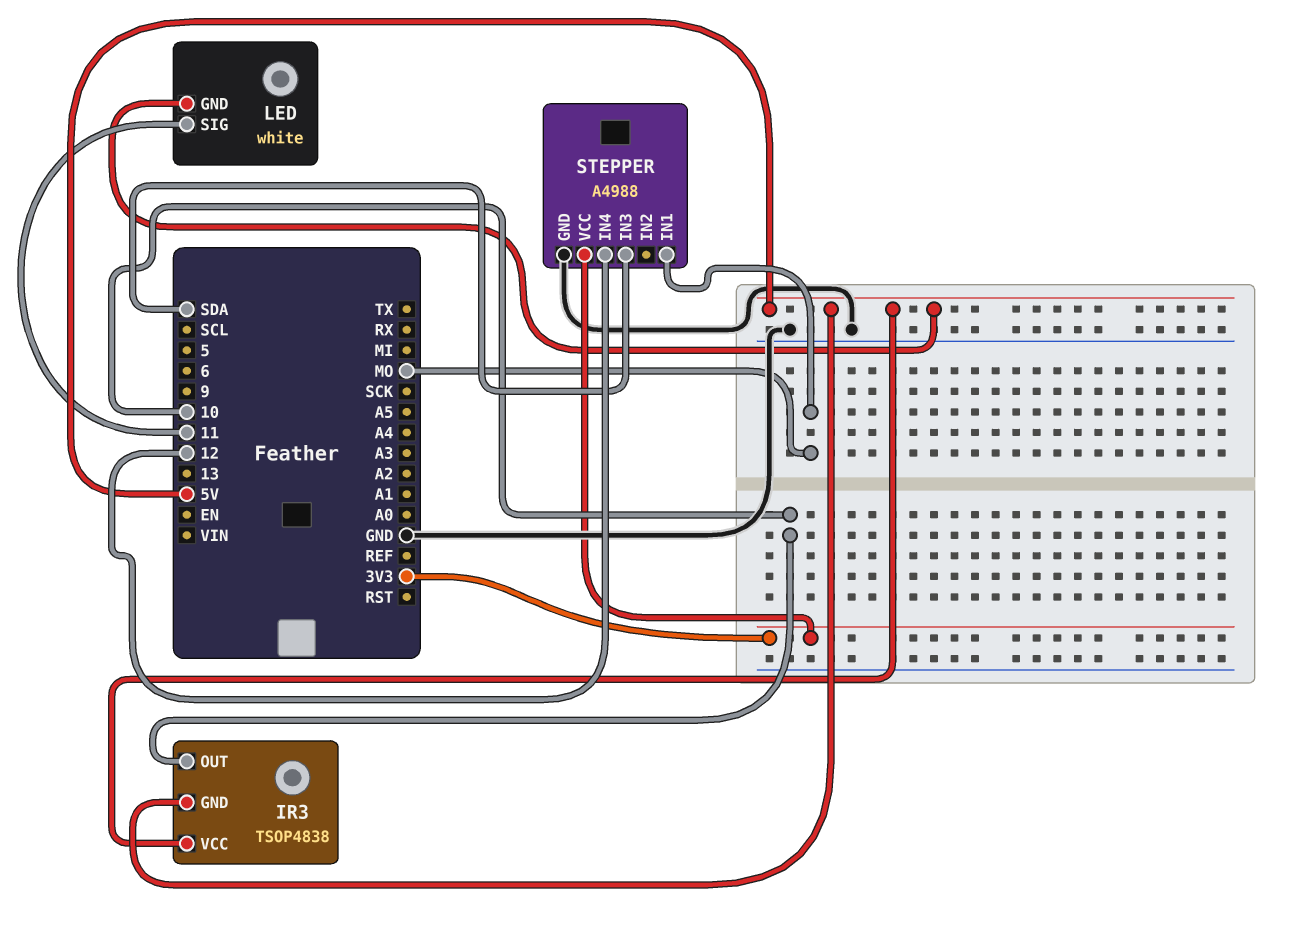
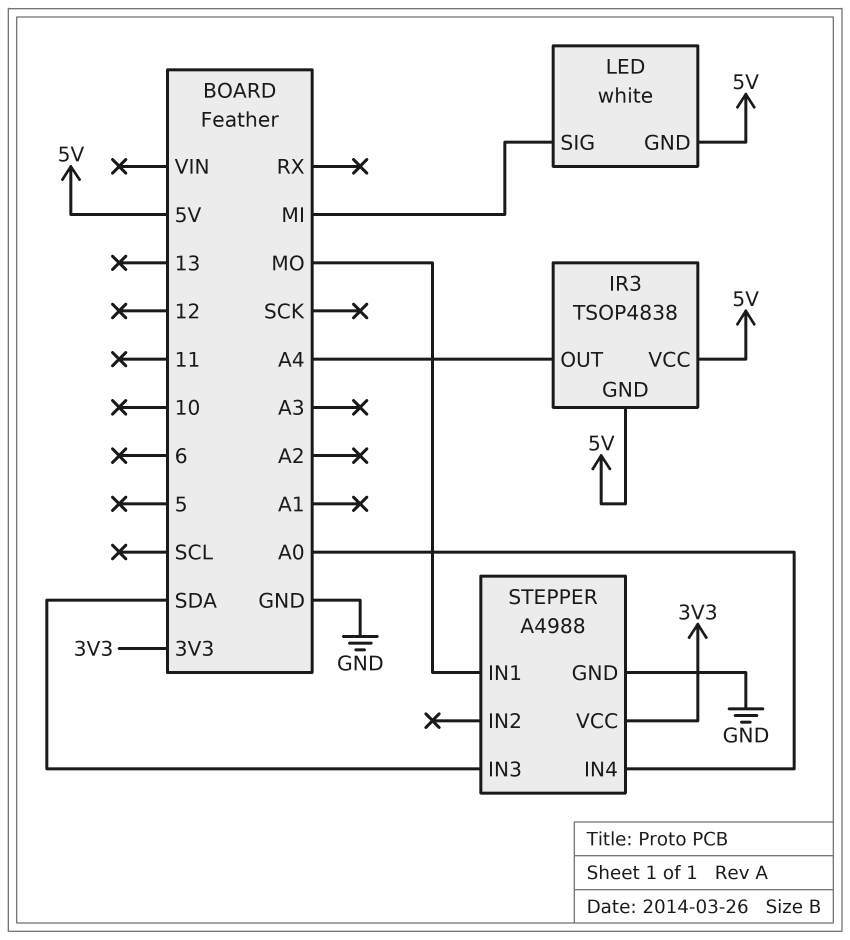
IR3 pin OUT: 10 -> A4
LED pin SIG: 11 -> MI
STEPPER pin IN4: 12 -> A0

